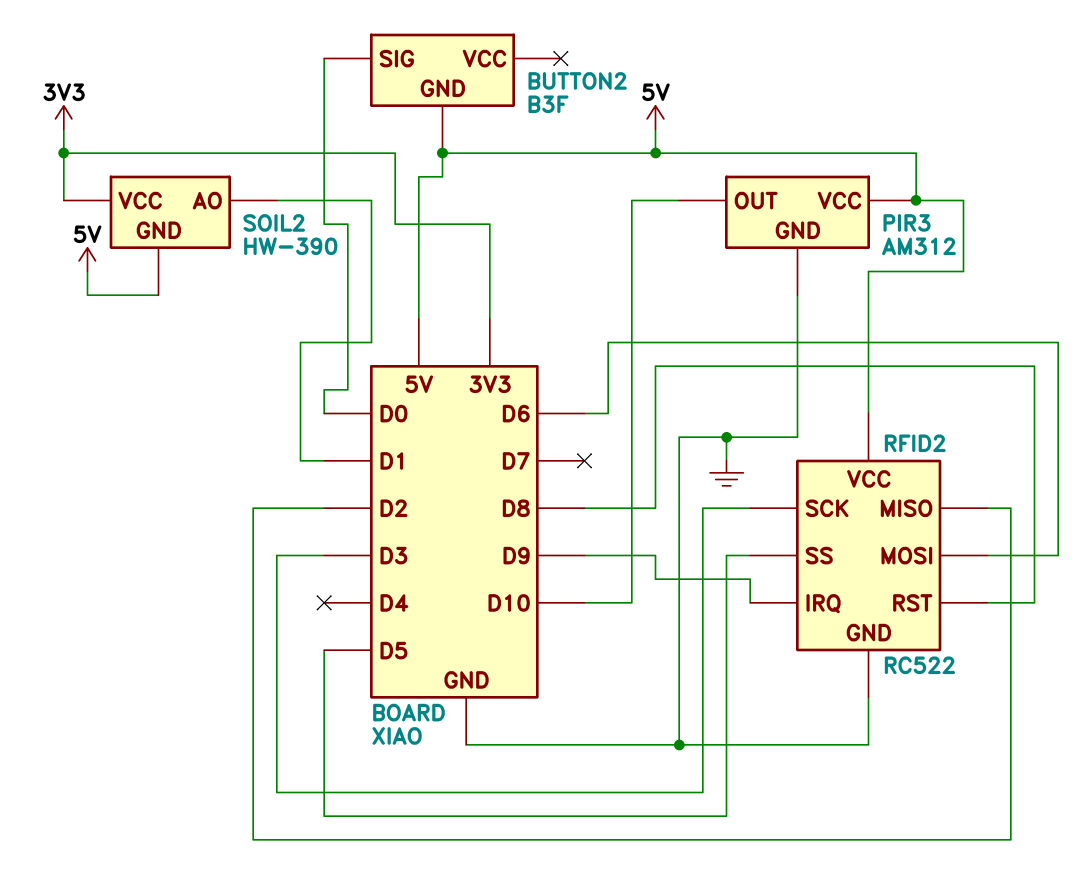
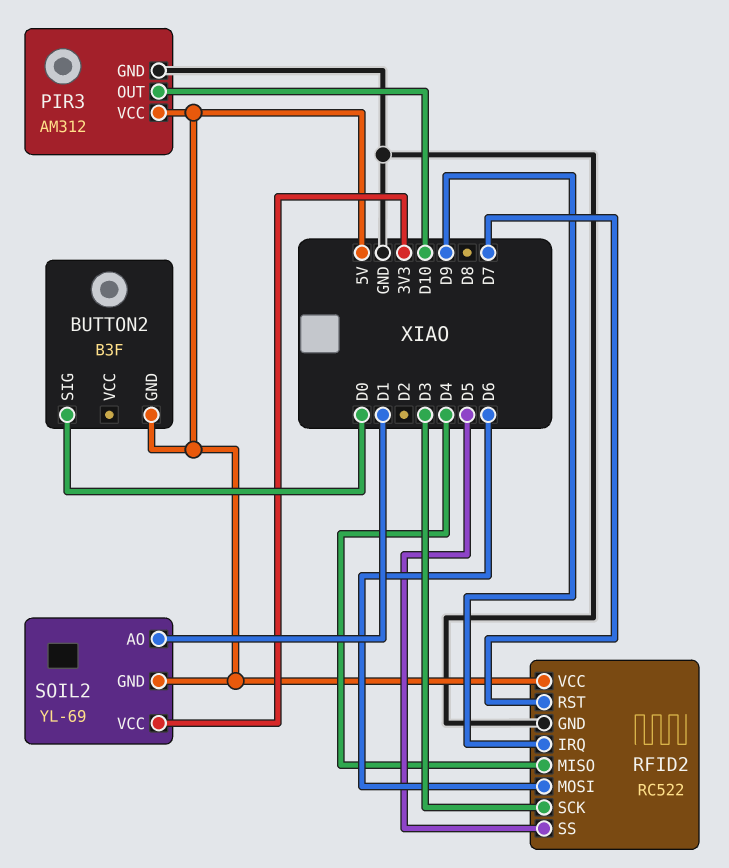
RFID2 pin MISO: D2 -> D4
RFID2 pin RST: D8 -> D7
SOIL2: HW-390 -> YL-69

